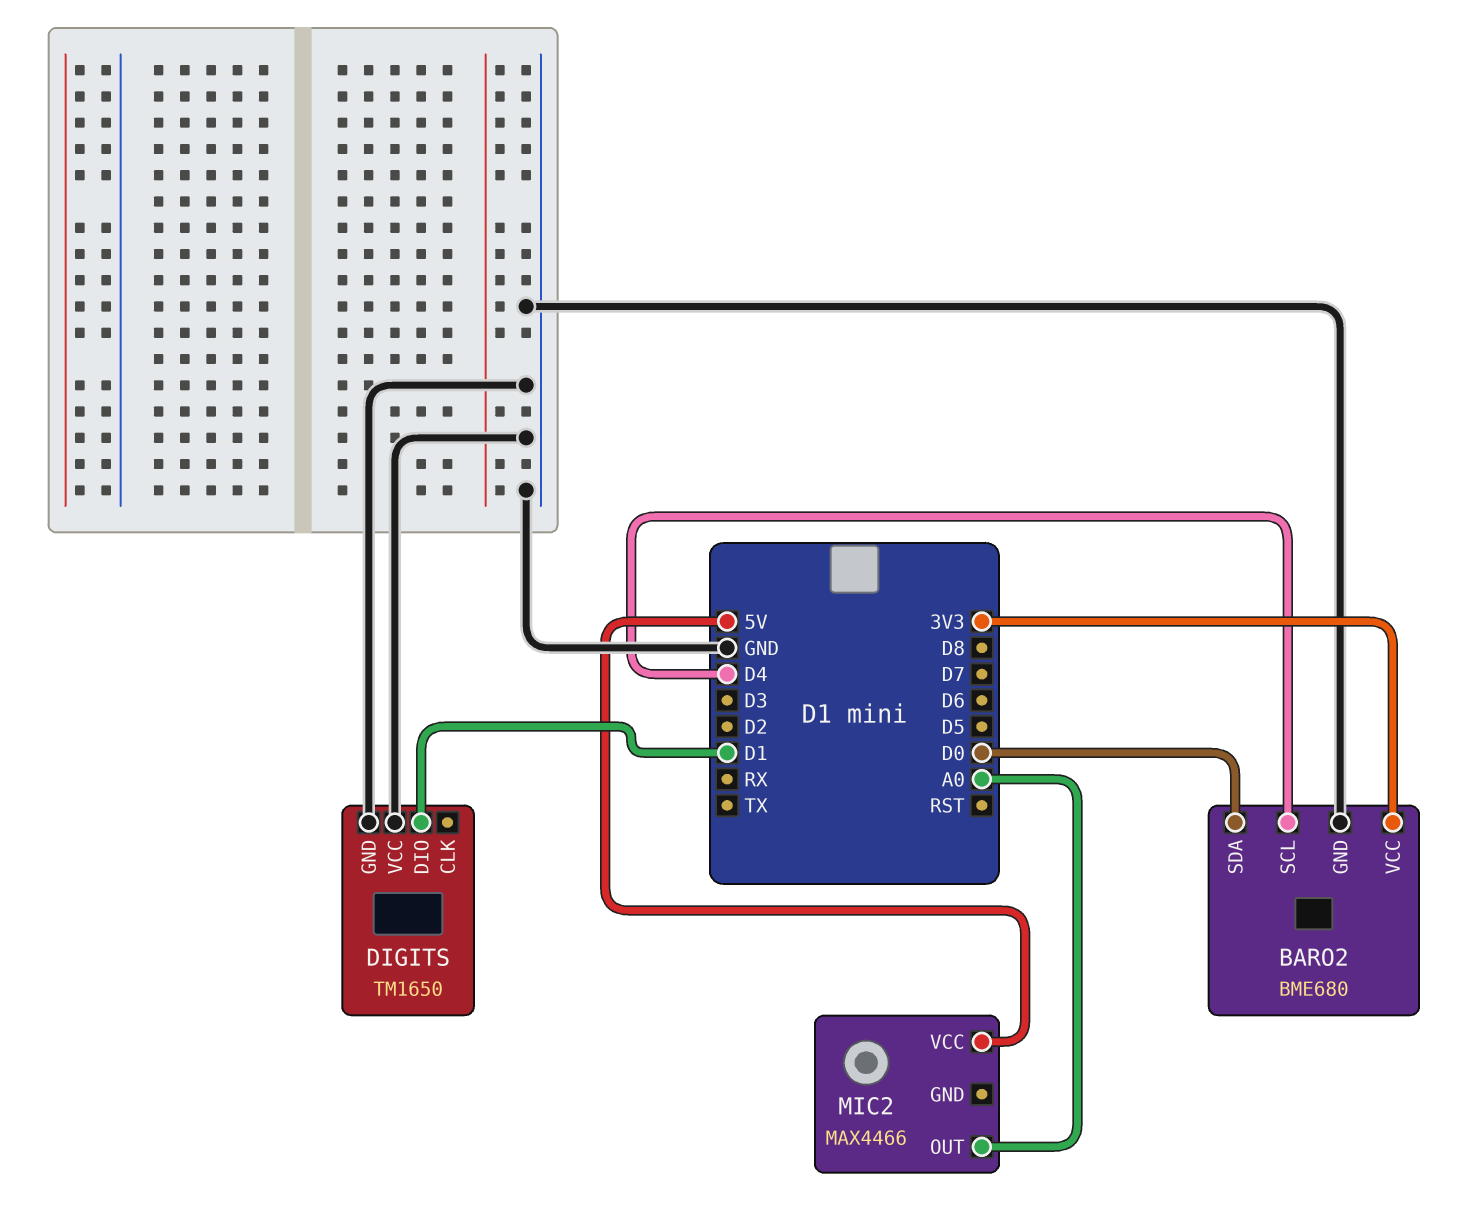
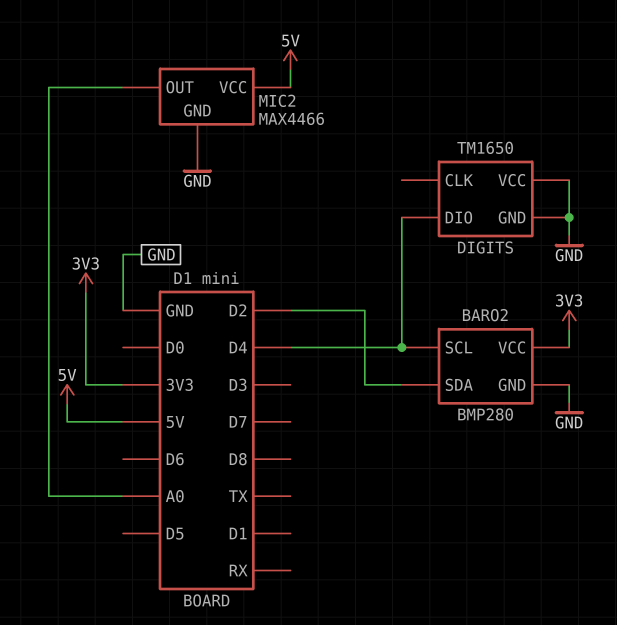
BARO2: BME680 -> BMP280
BARO2 pin SDA: D0 -> D2
DIGITS pin DIO: D1 -> D4
MIC2 pin GND: none -> GND

